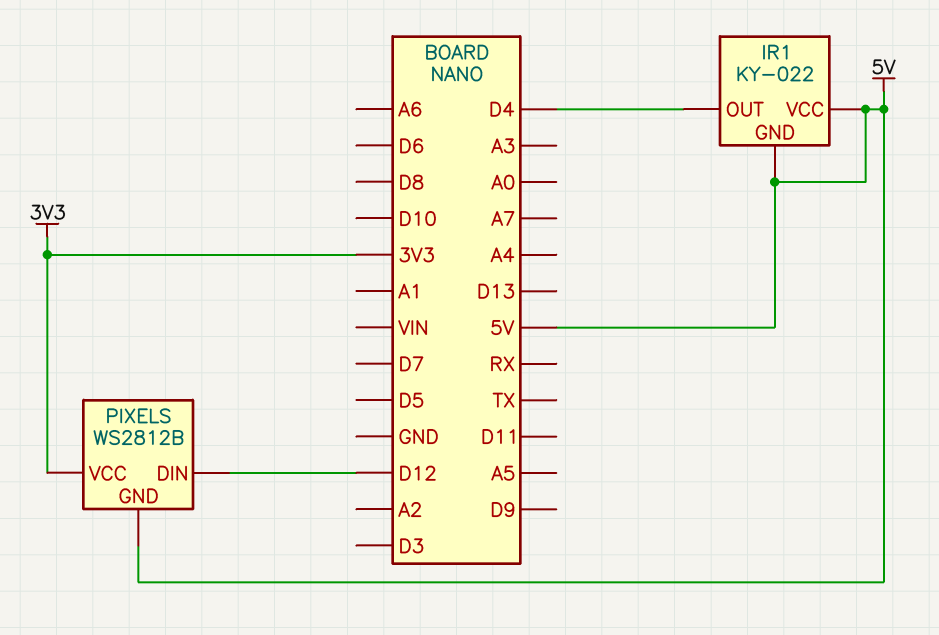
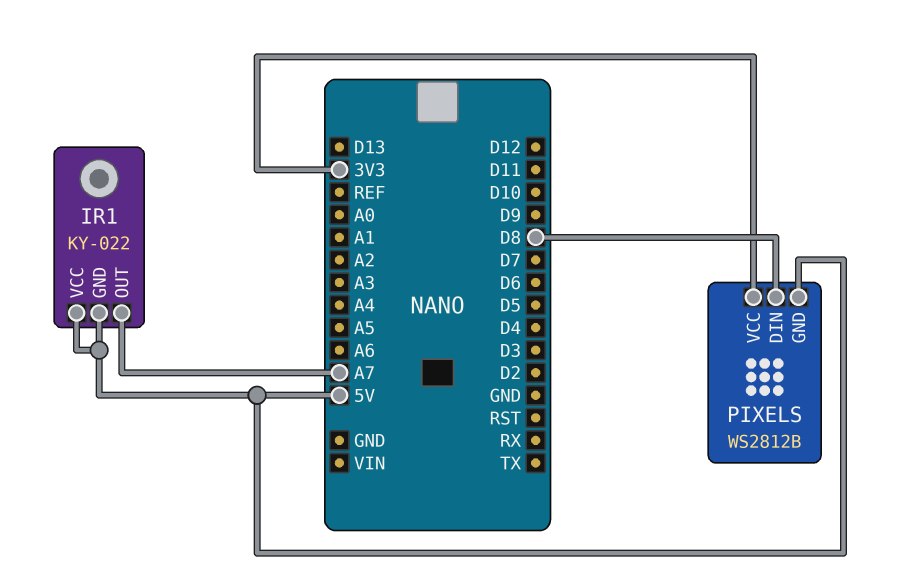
IR1 pin OUT: D4 -> A7
PIXELS pin DIN: D12 -> D8

